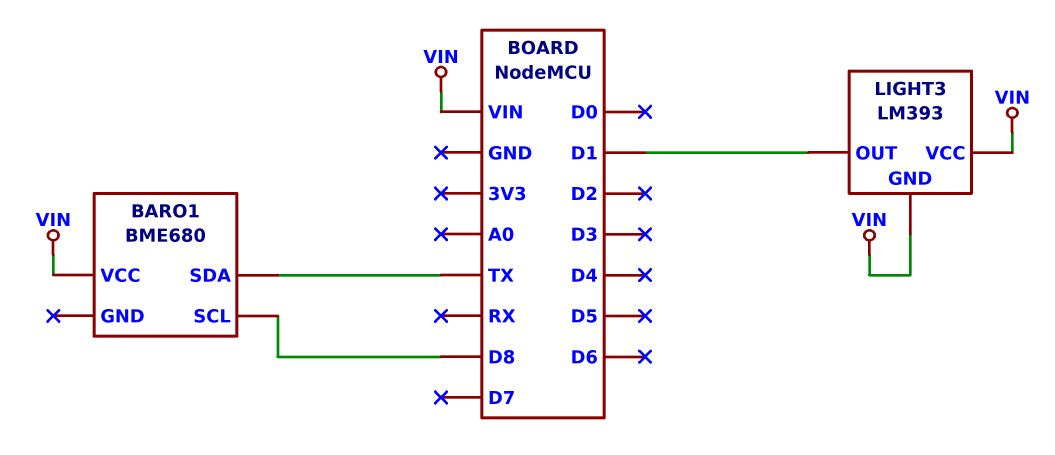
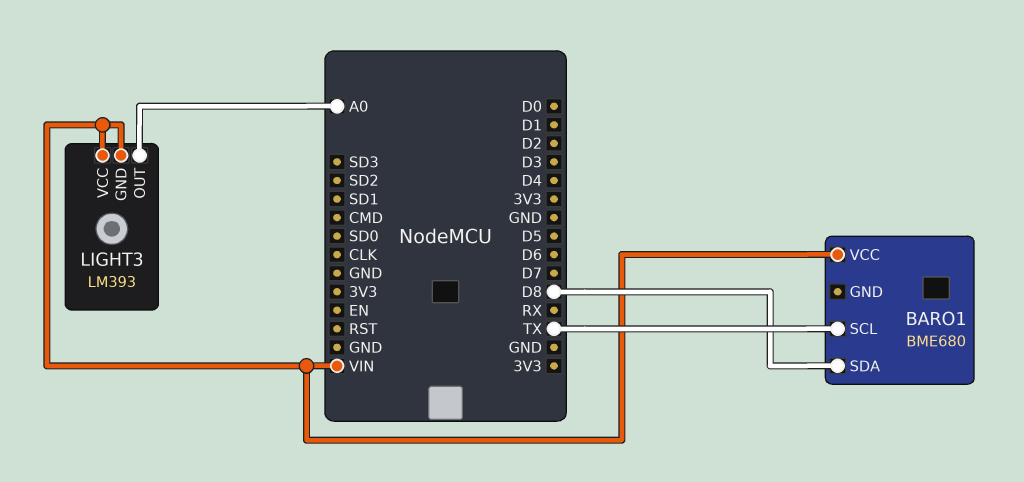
BARO1 pin SCL: D8 -> TX
BARO1 pin SDA: TX -> D8
LIGHT3 pin OUT: D1 -> A0

